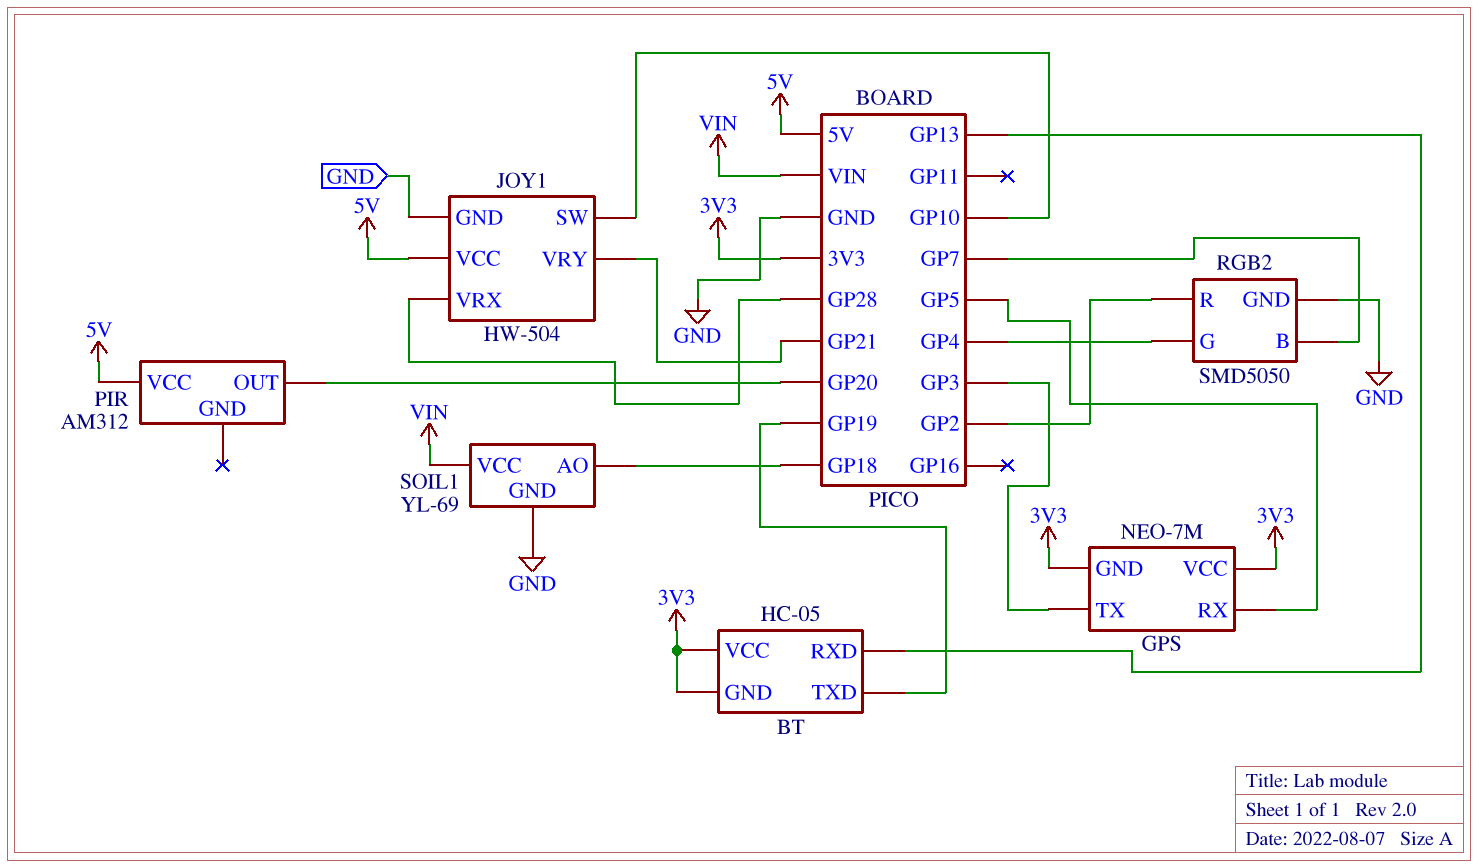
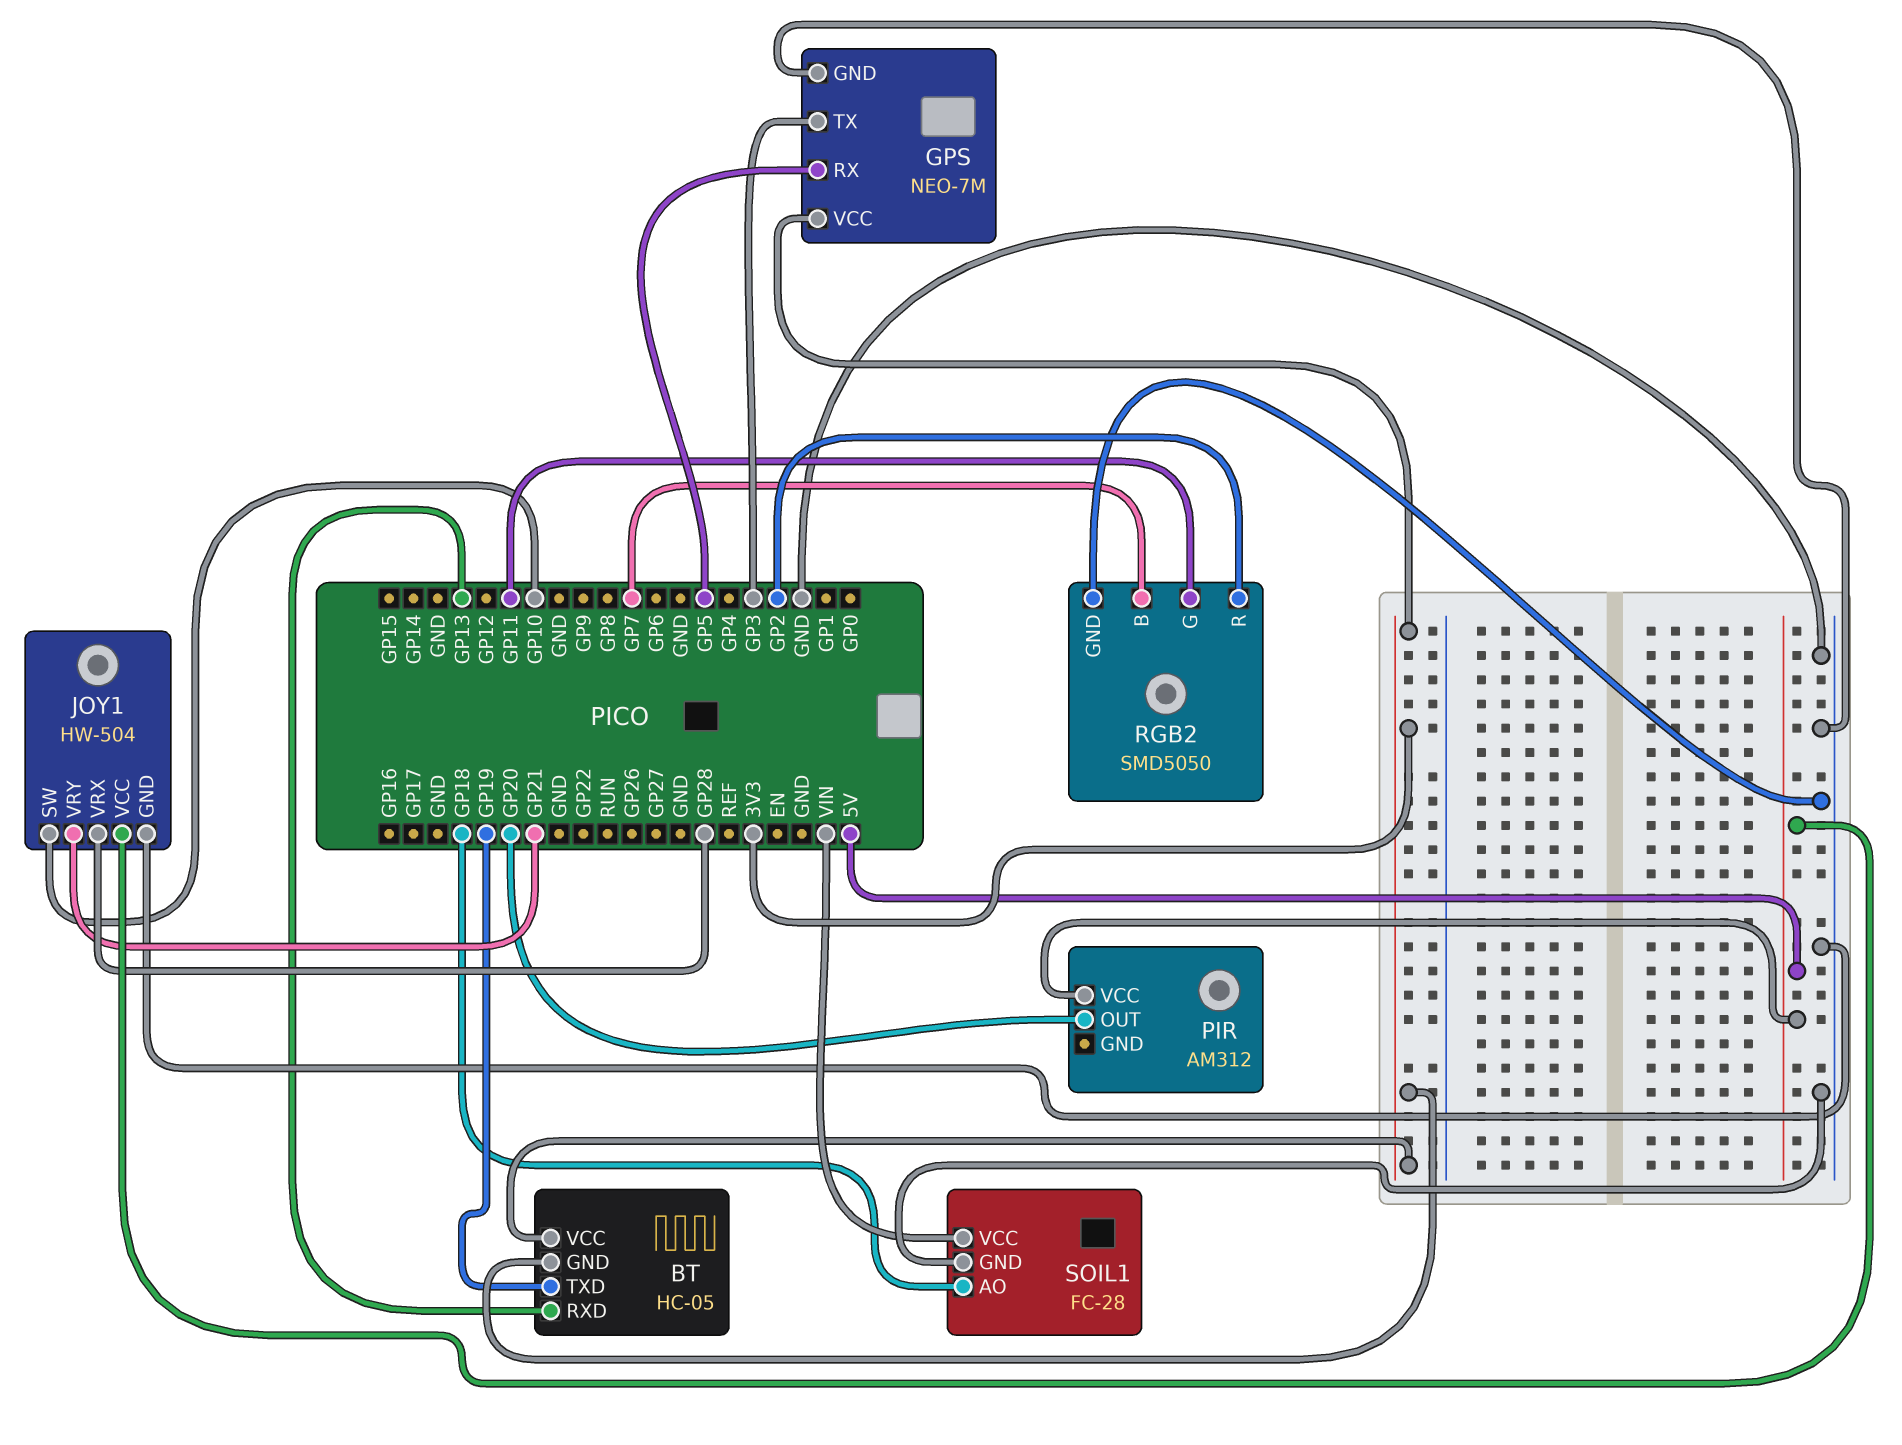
GPS pin GND: 3V3 -> GND
RGB2 pin G: GP4 -> GP11
SOIL1: YL-69 -> FC-28

